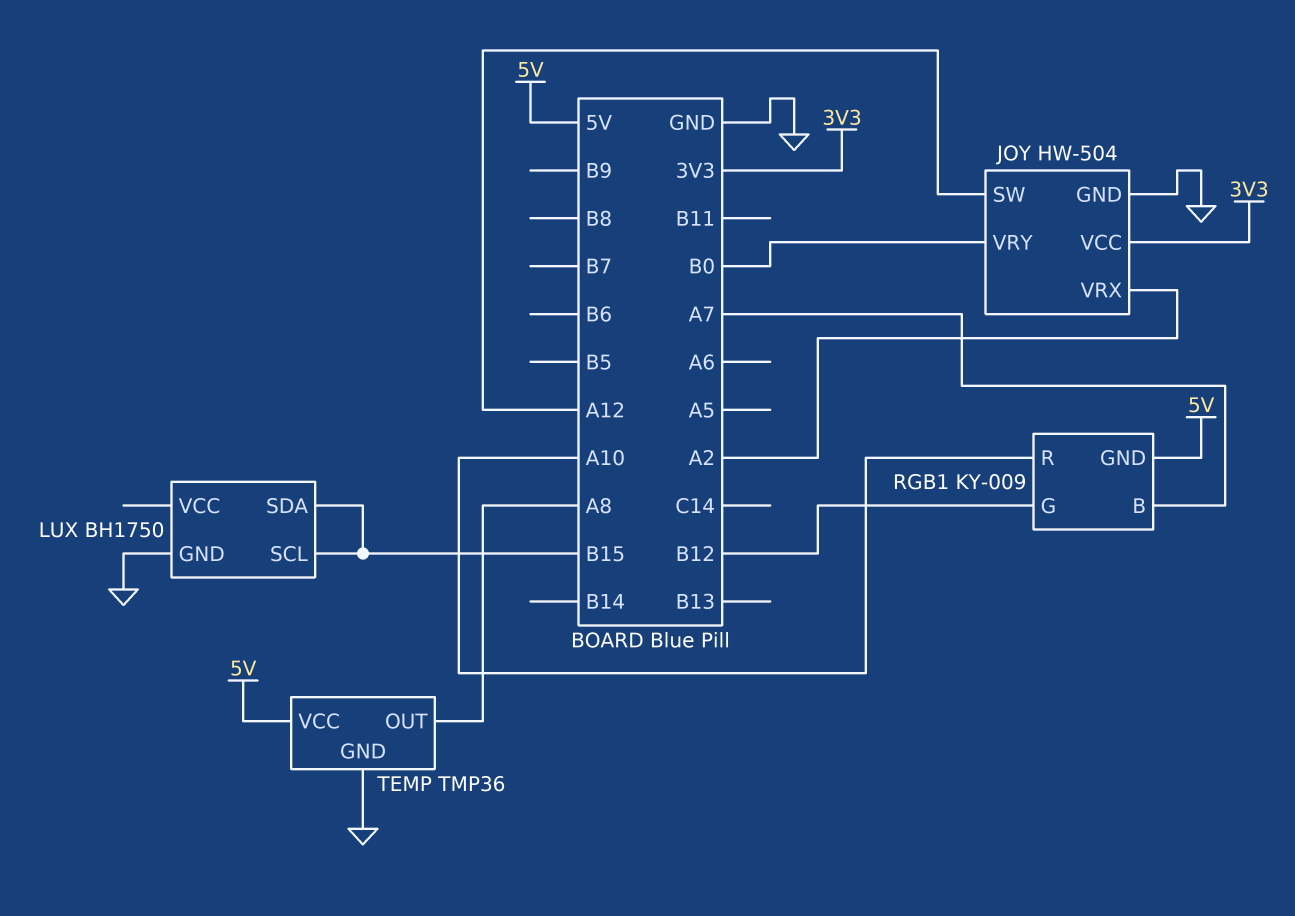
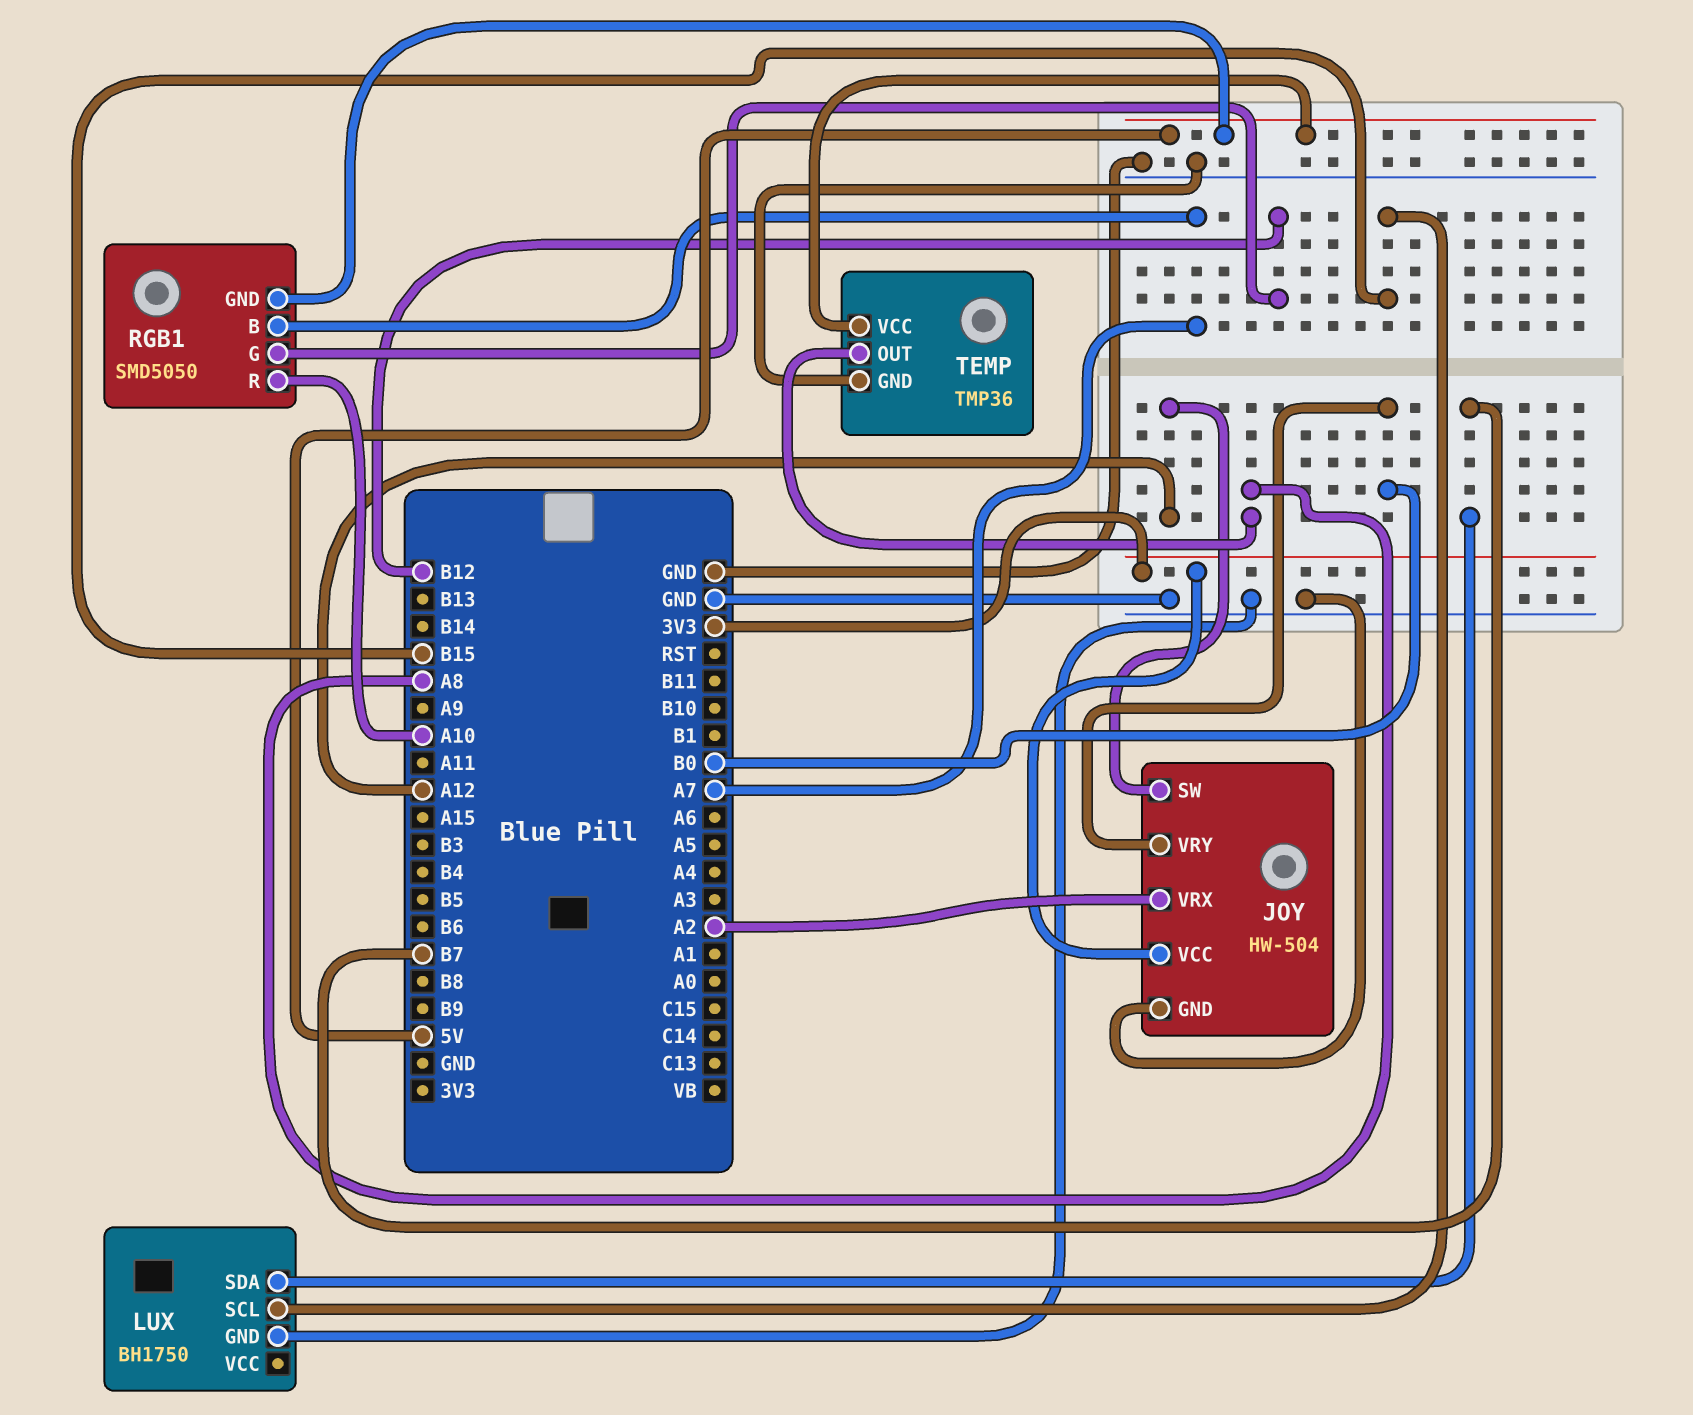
LUX pin SDA: B15 -> B7
RGB1: KY-009 -> SMD5050

